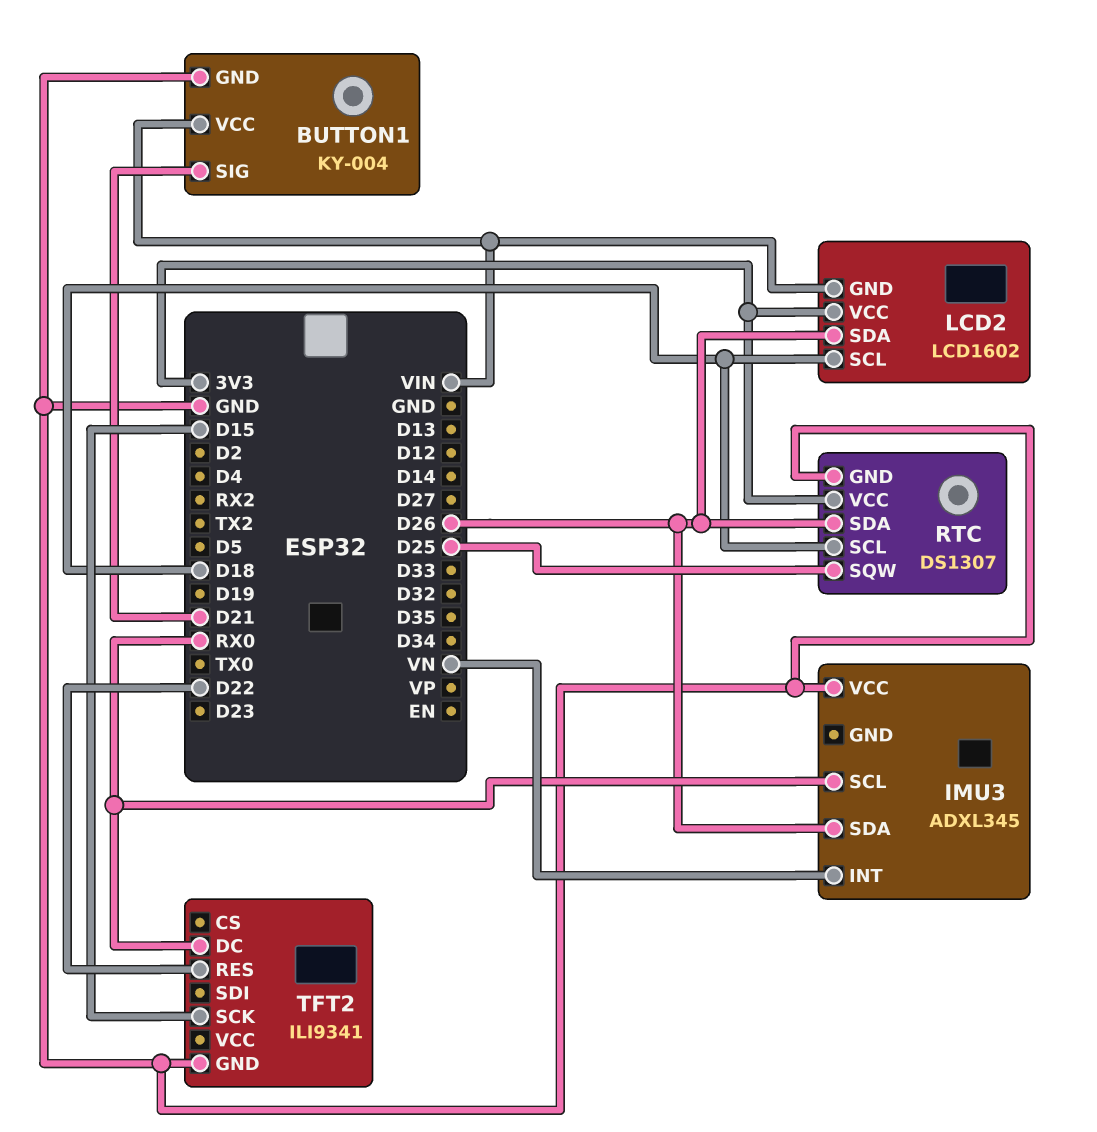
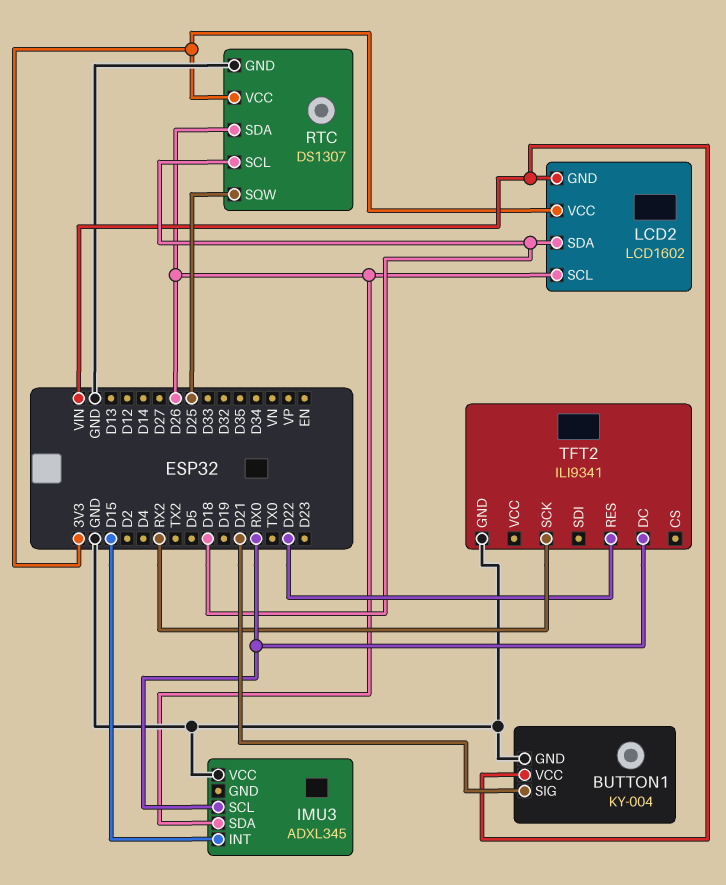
IMU3 pin INT: VN -> D15
LCD2 pin SCL: D18 -> D26
LCD2 pin SDA: D26 -> D18
TFT2 pin SCK: D15 -> RX2

